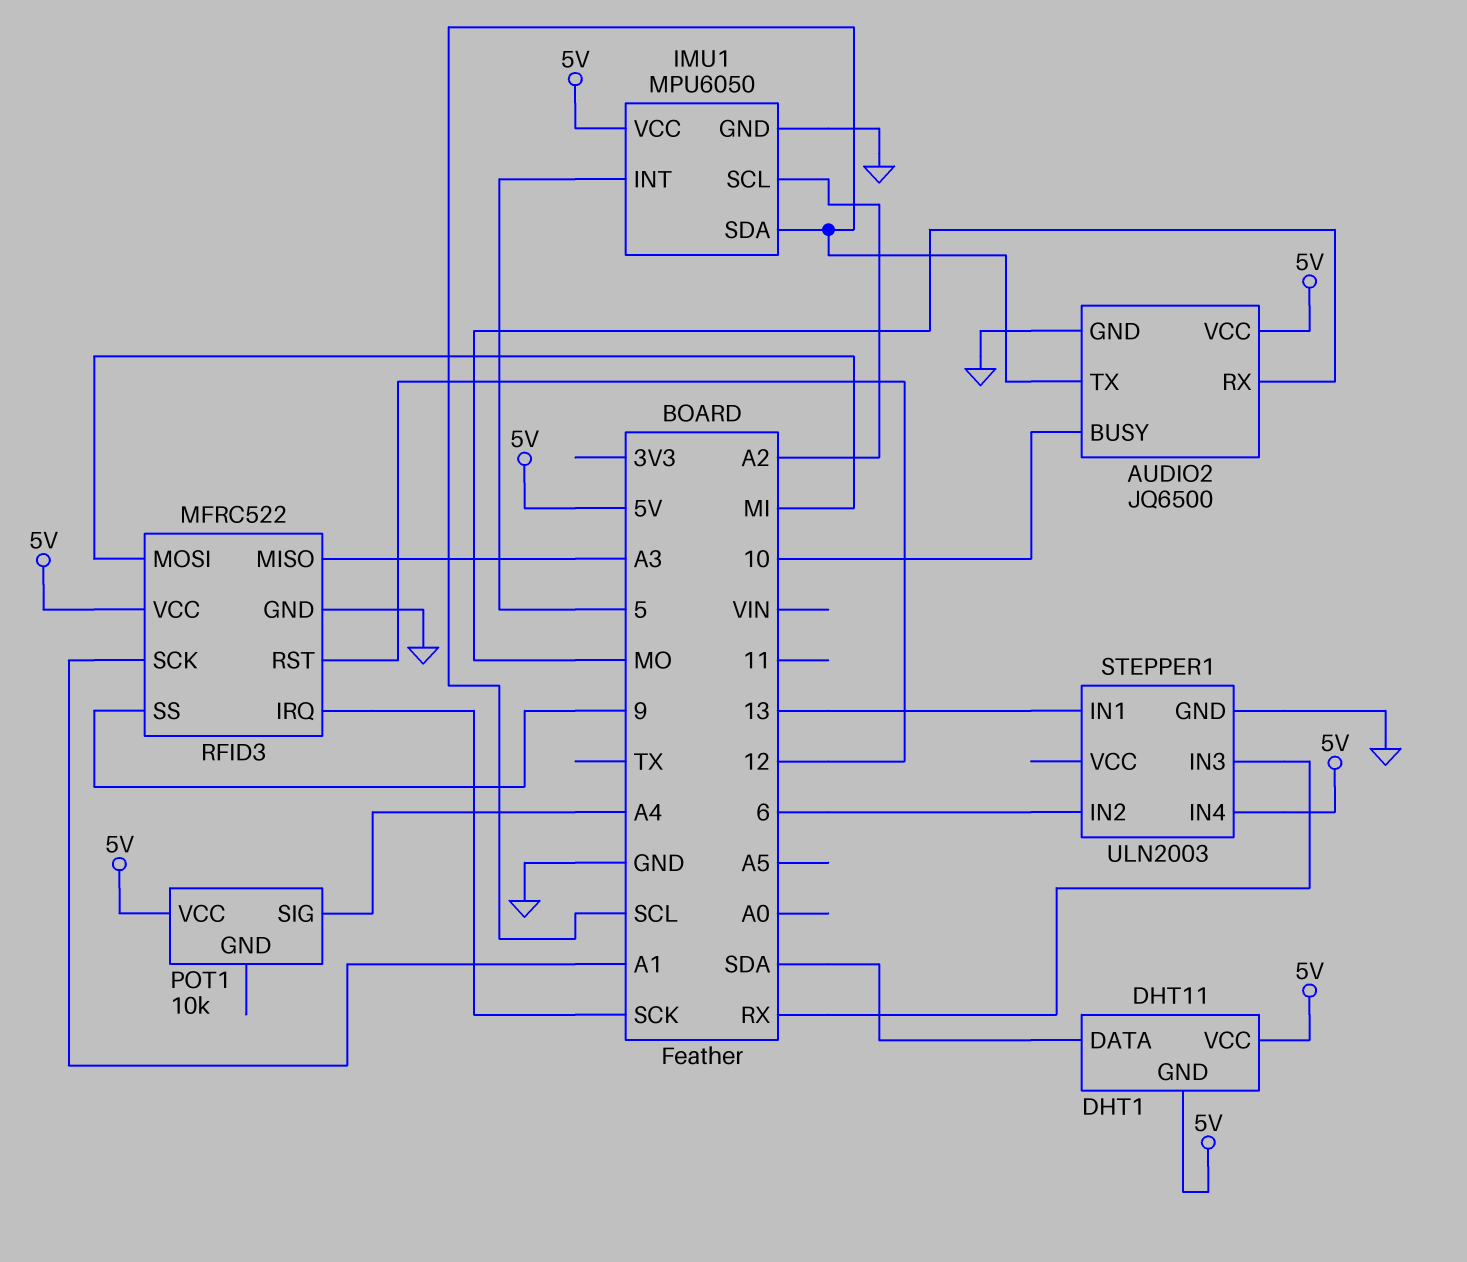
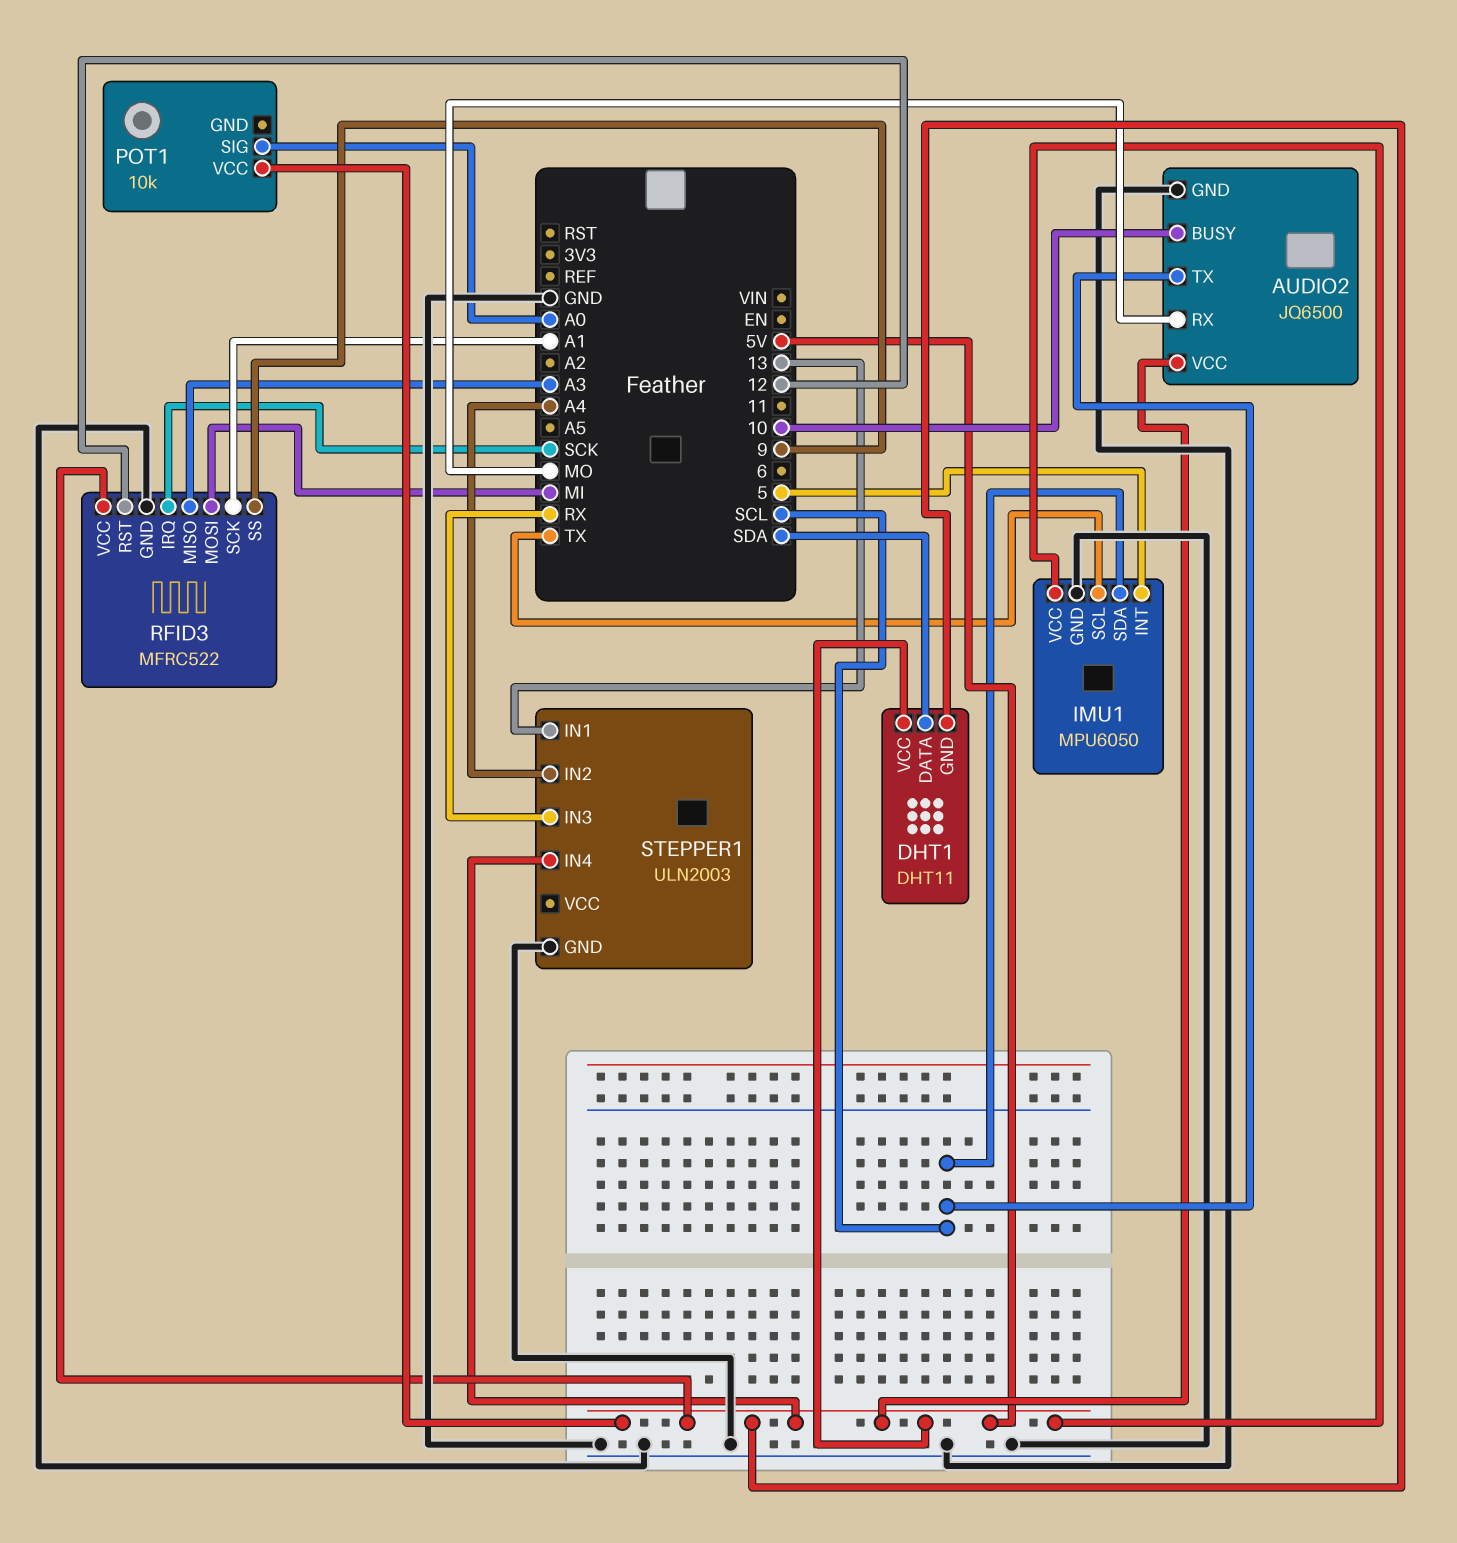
IMU1 pin SCL: A2 -> TX
POT1 pin SIG: A4 -> A0
STEPPER1 pin IN2: 6 -> A4

